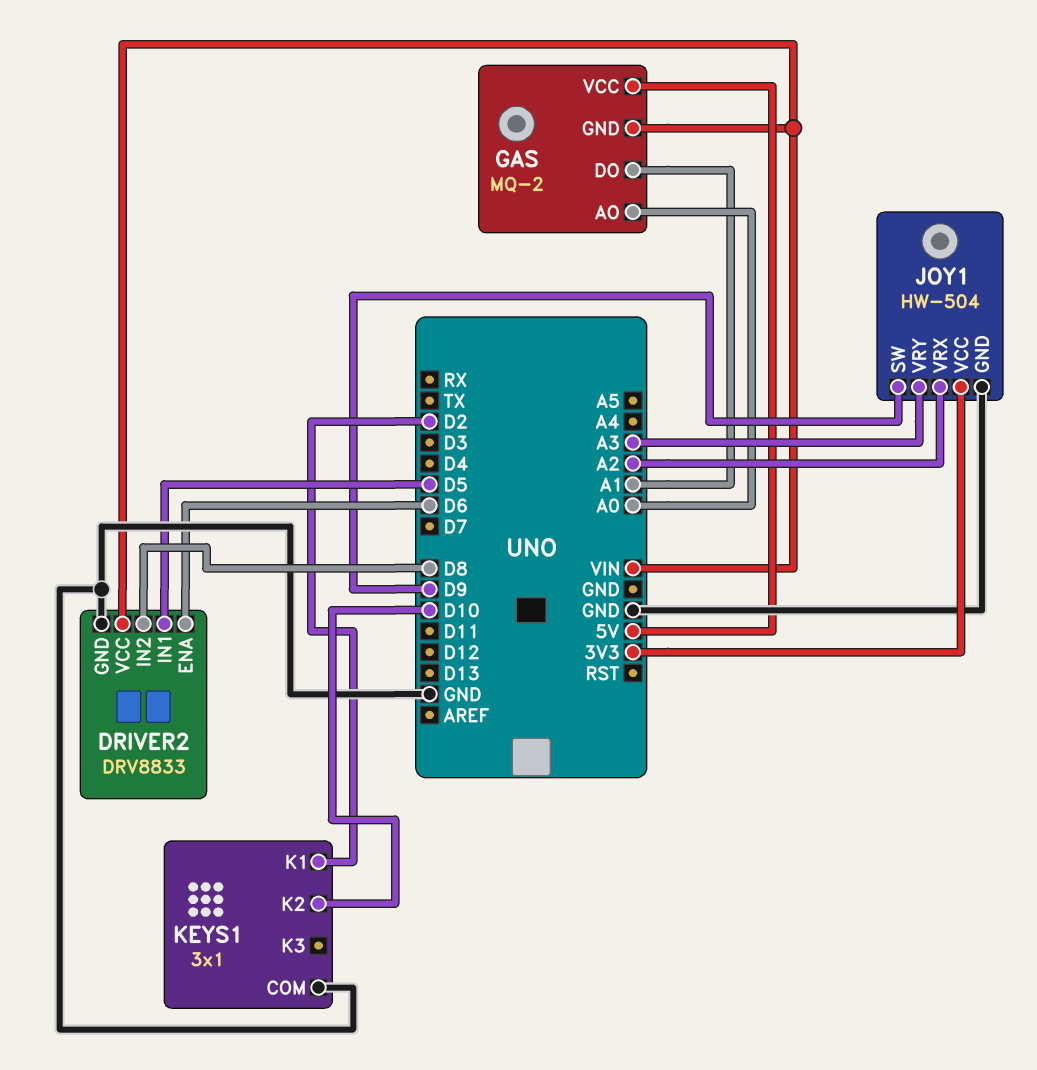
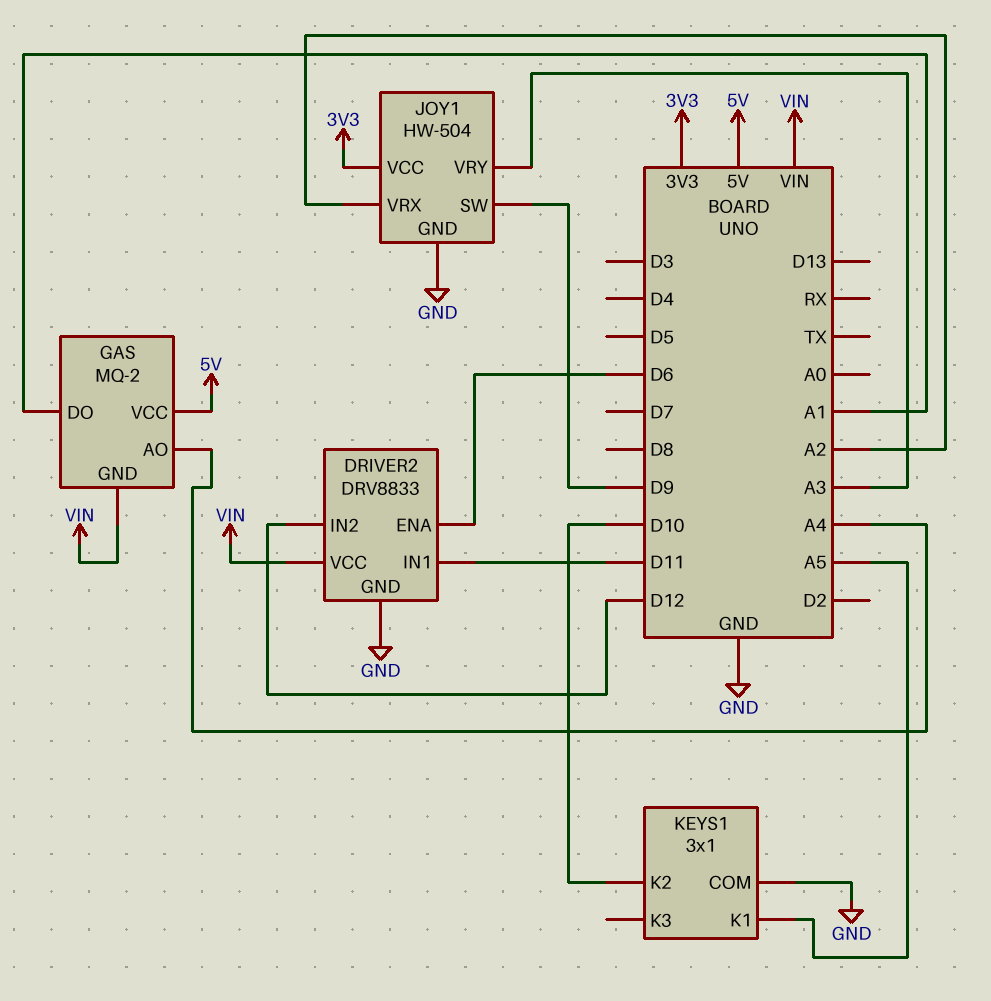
DRIVER2 pin IN1: D5 -> D11
DRIVER2 pin IN2: D8 -> D12
GAS pin AO: A0 -> A4
KEYS1 pin K1: D2 -> A5

